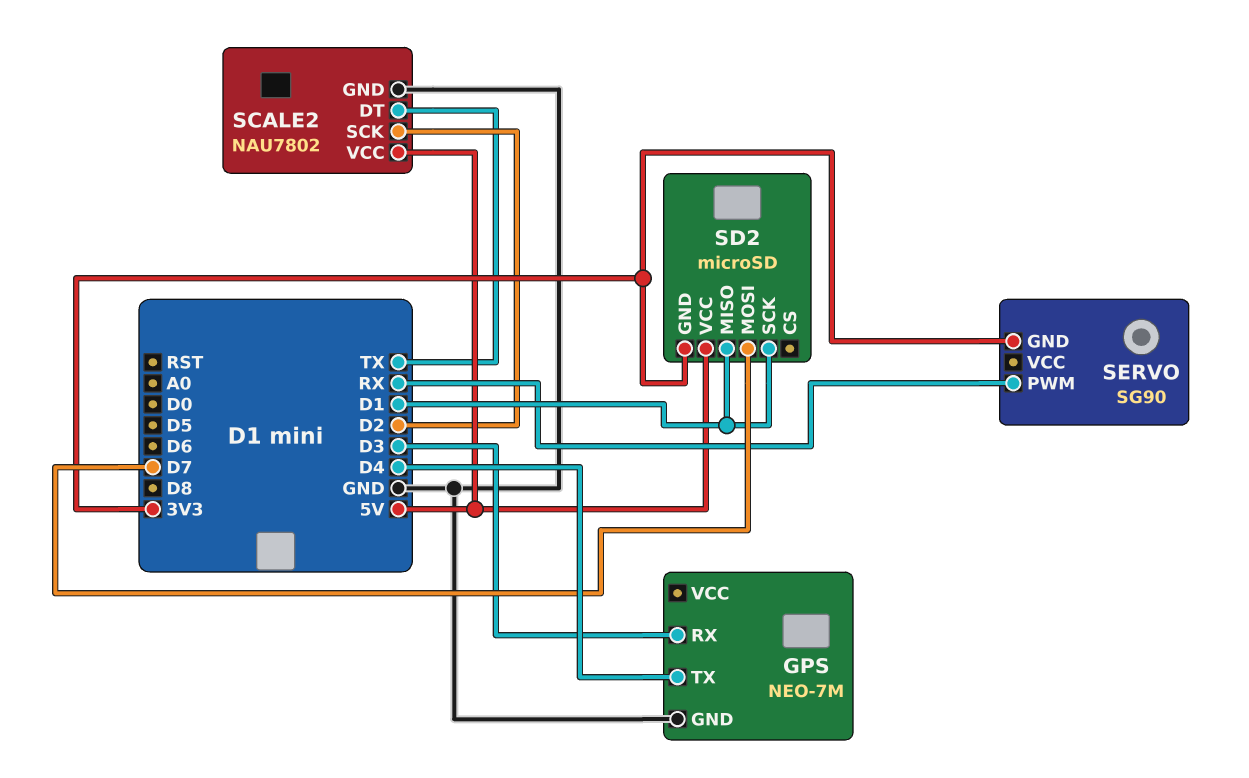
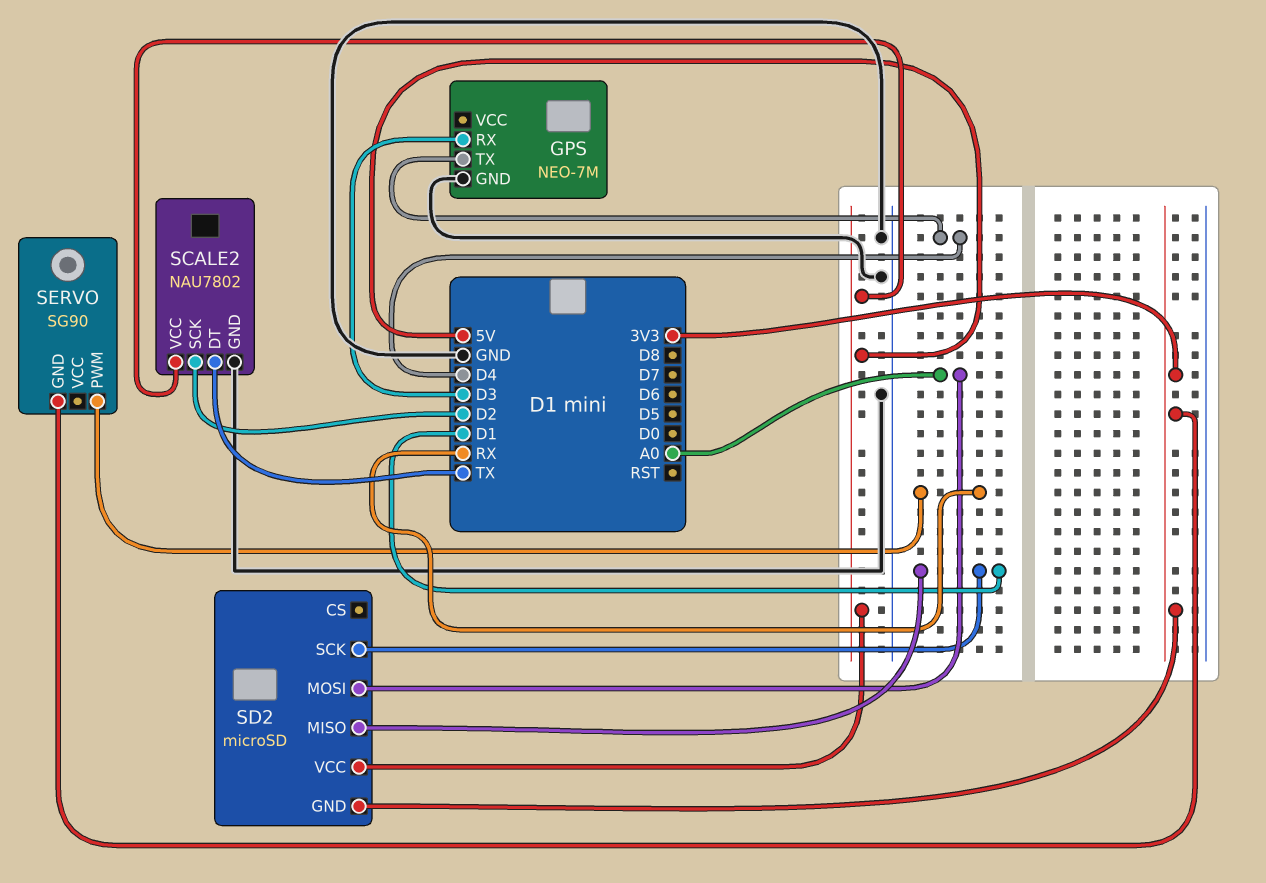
SD2 pin MOSI: D7 -> A0

